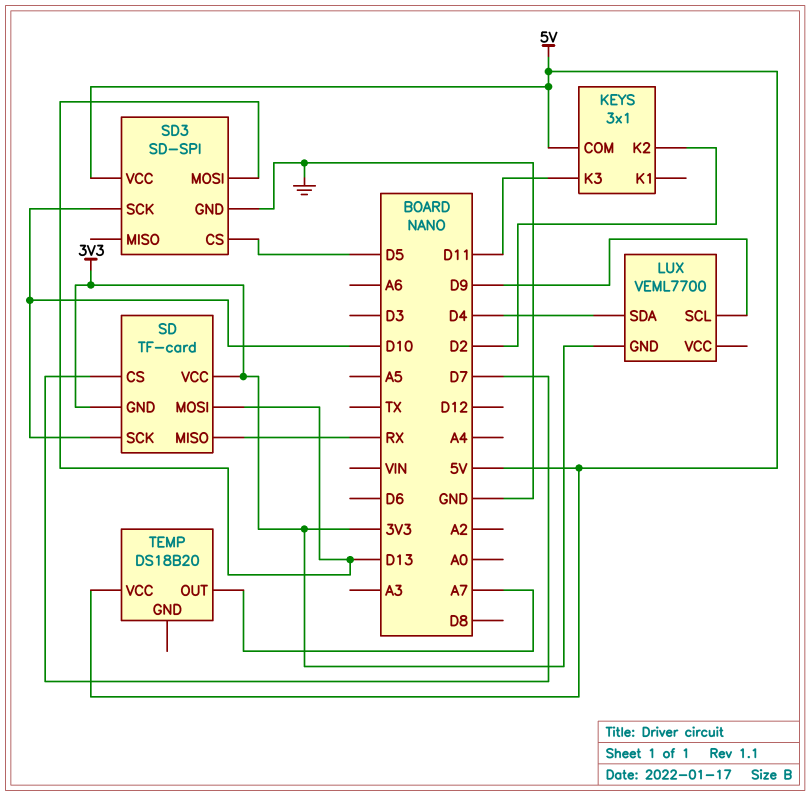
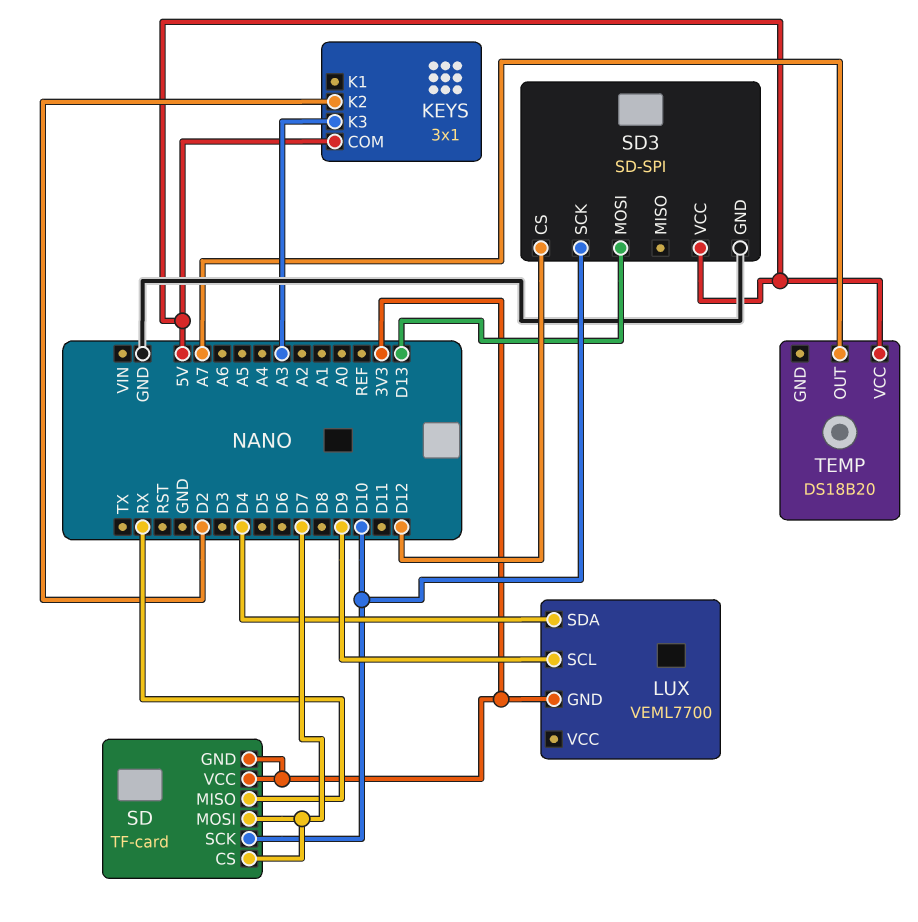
KEYS pin K3: D11 -> A3
SD pin MOSI: D13 -> D7
SD3 pin CS: D5 -> D12

